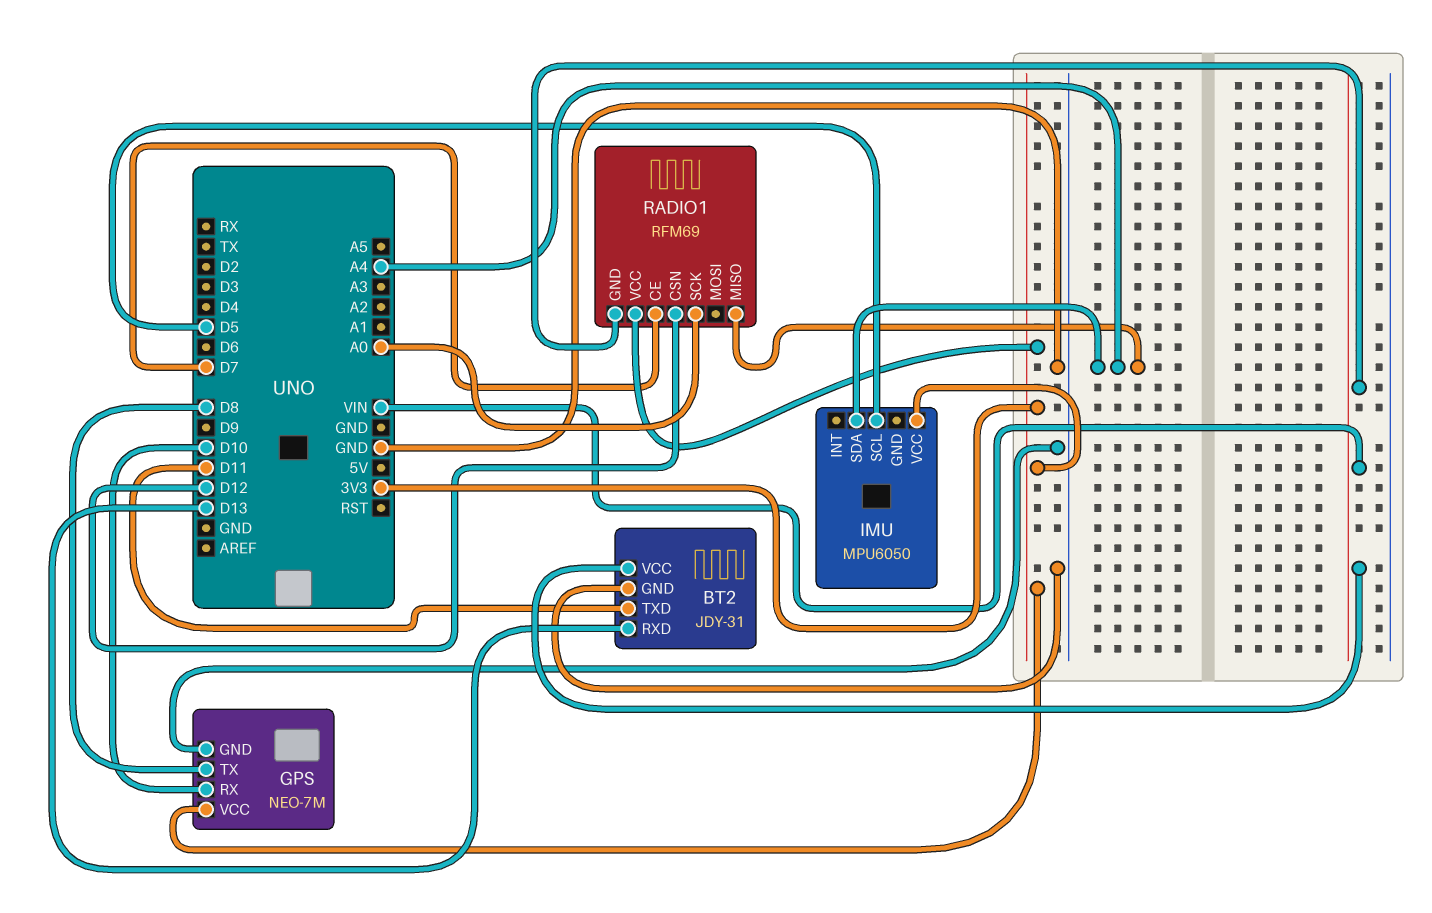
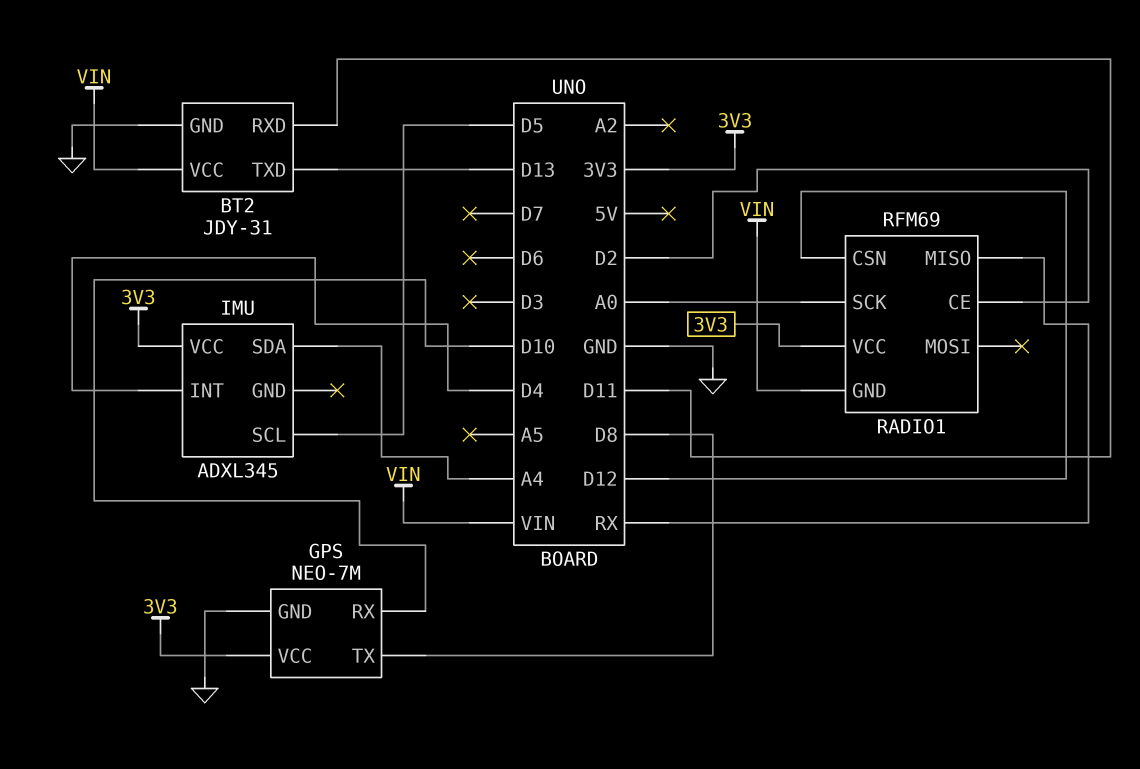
BT2 pin RXD: D13 -> D11
BT2 pin TXD: D11 -> D13
IMU: MPU6050 -> ADXL345
IMU pin INT: none -> D4
RADIO1 pin CE: D7 -> D2
RADIO1 pin MISO: A4 -> RX

